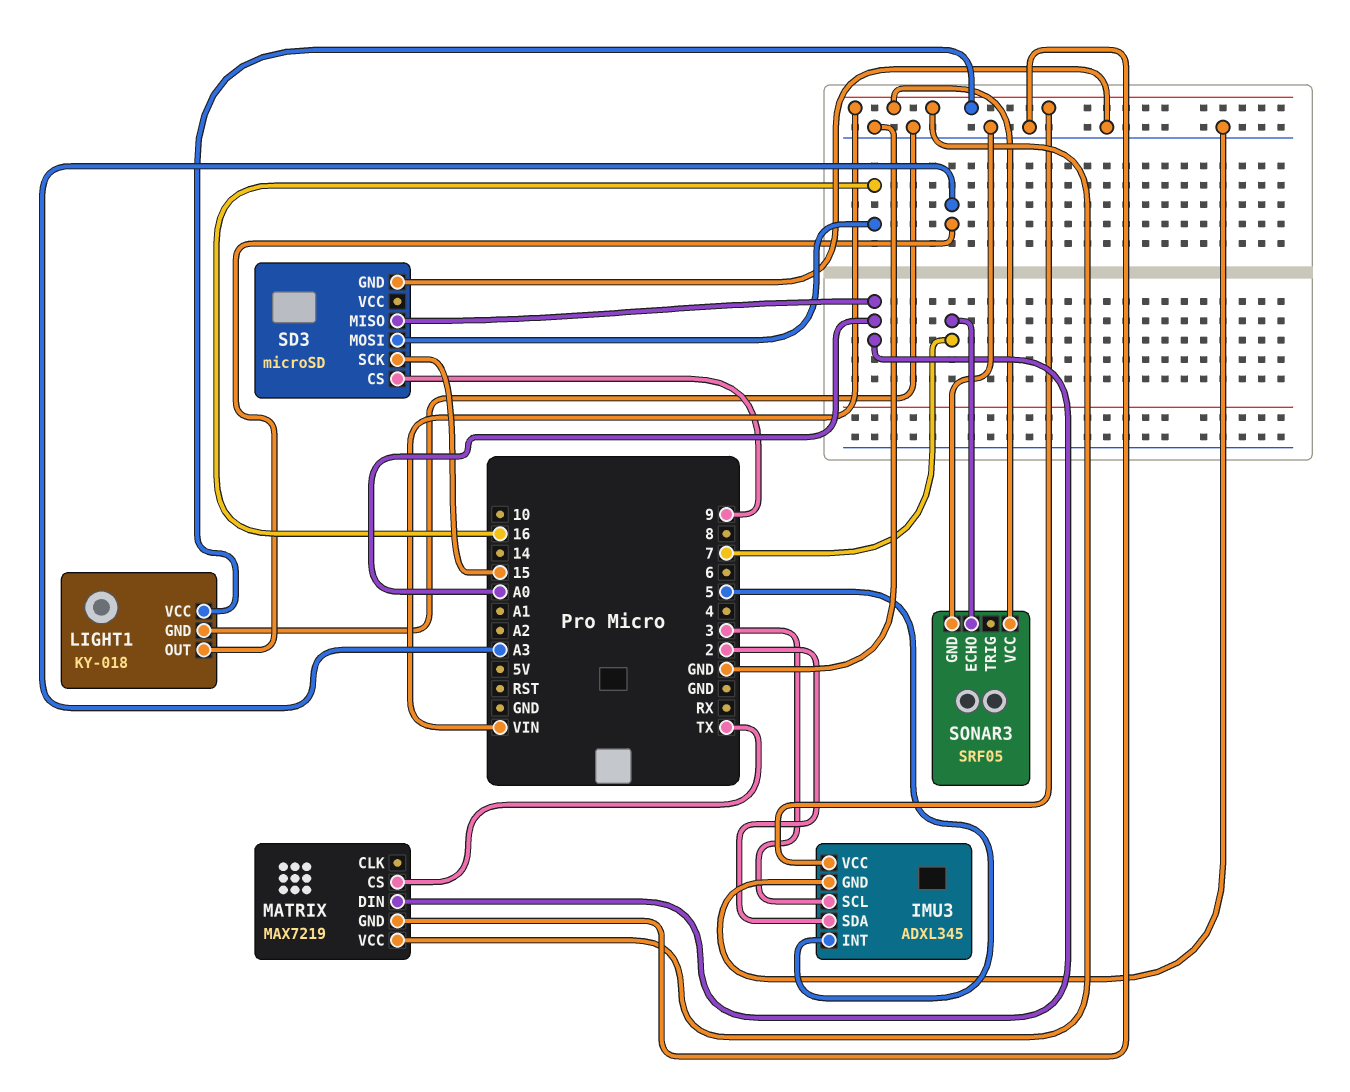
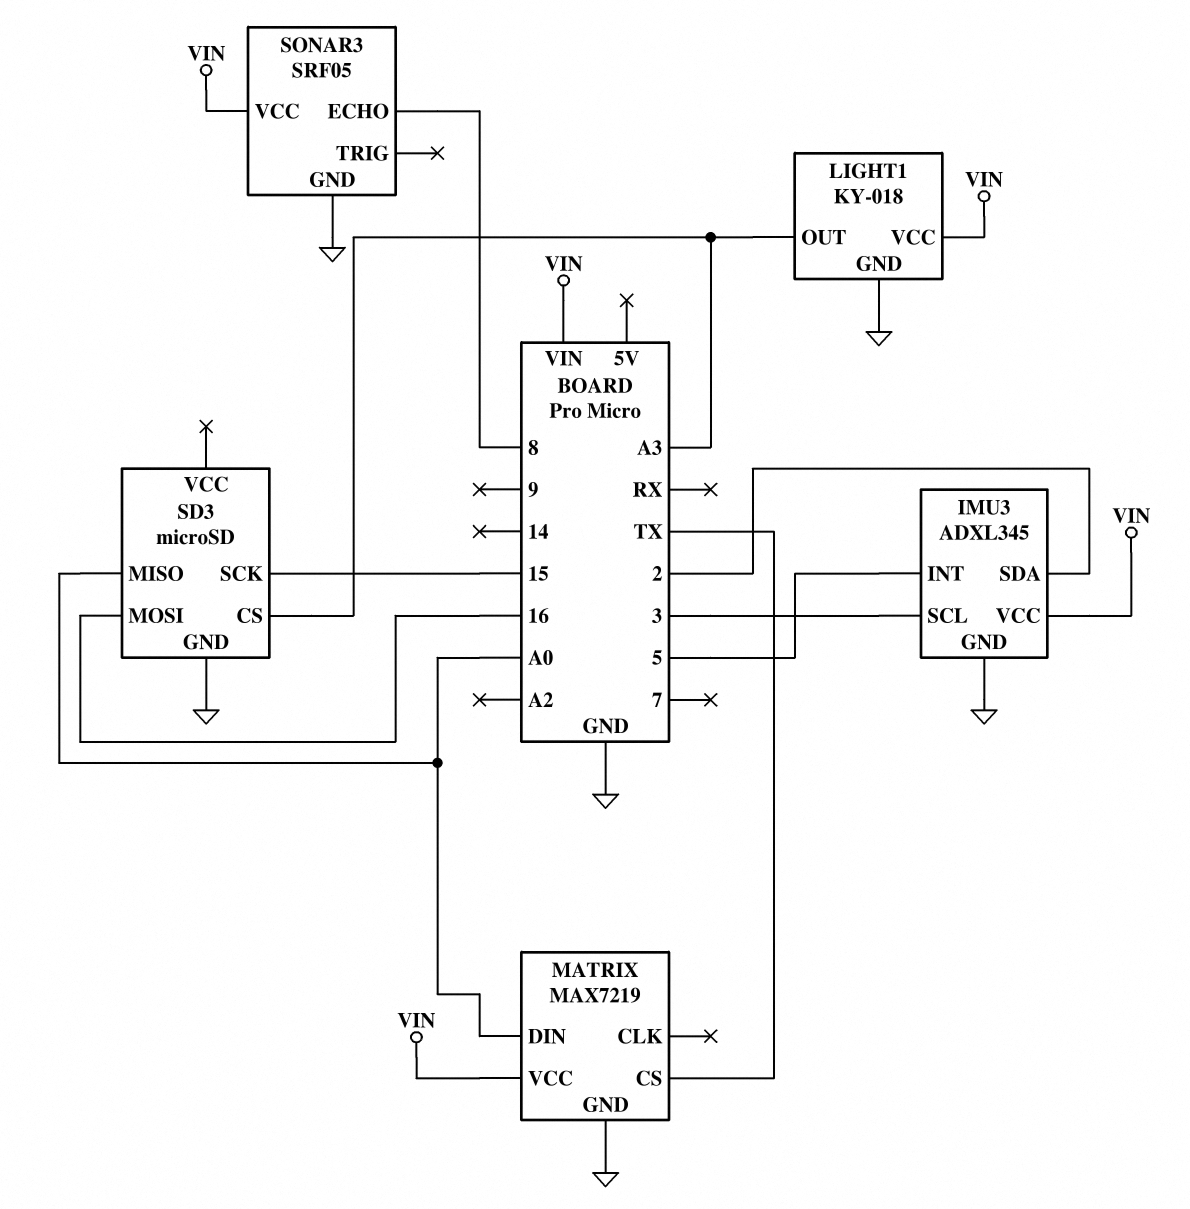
SD3 pin CS: 9 -> A3
SONAR3 pin ECHO: 7 -> 8

